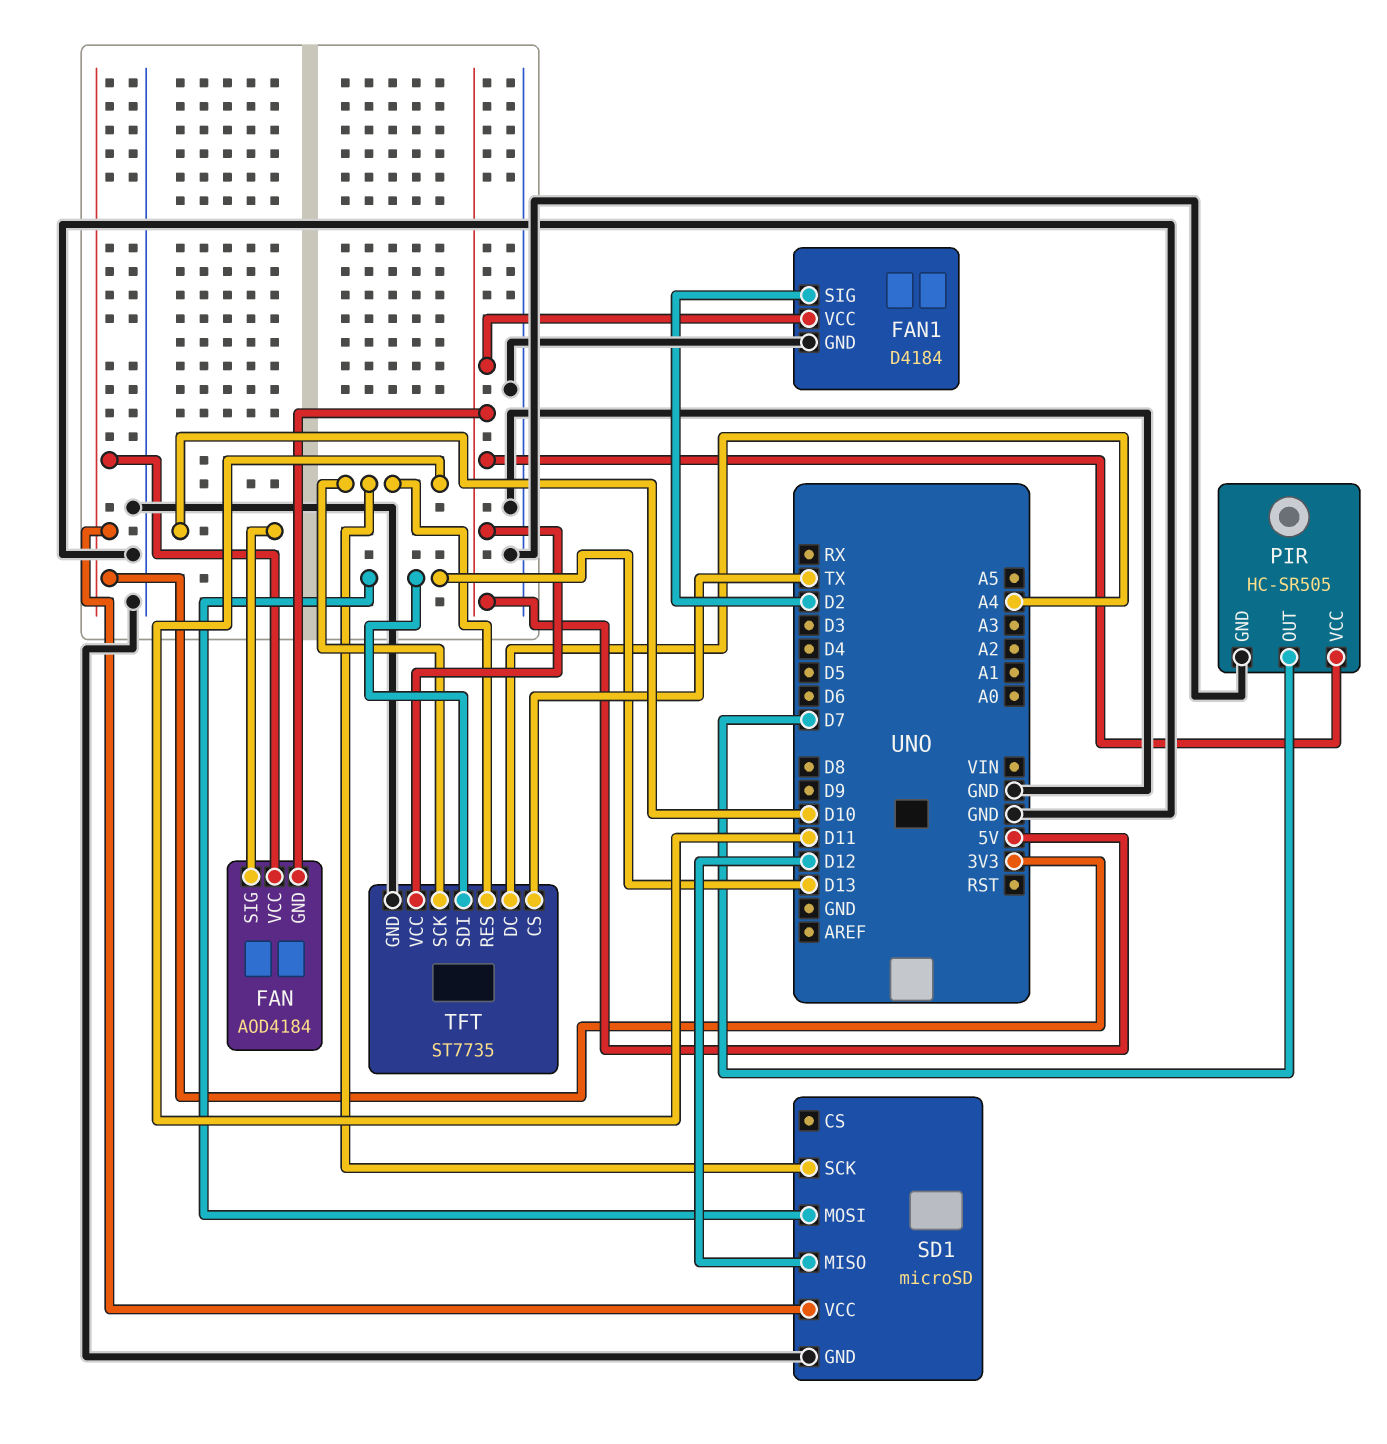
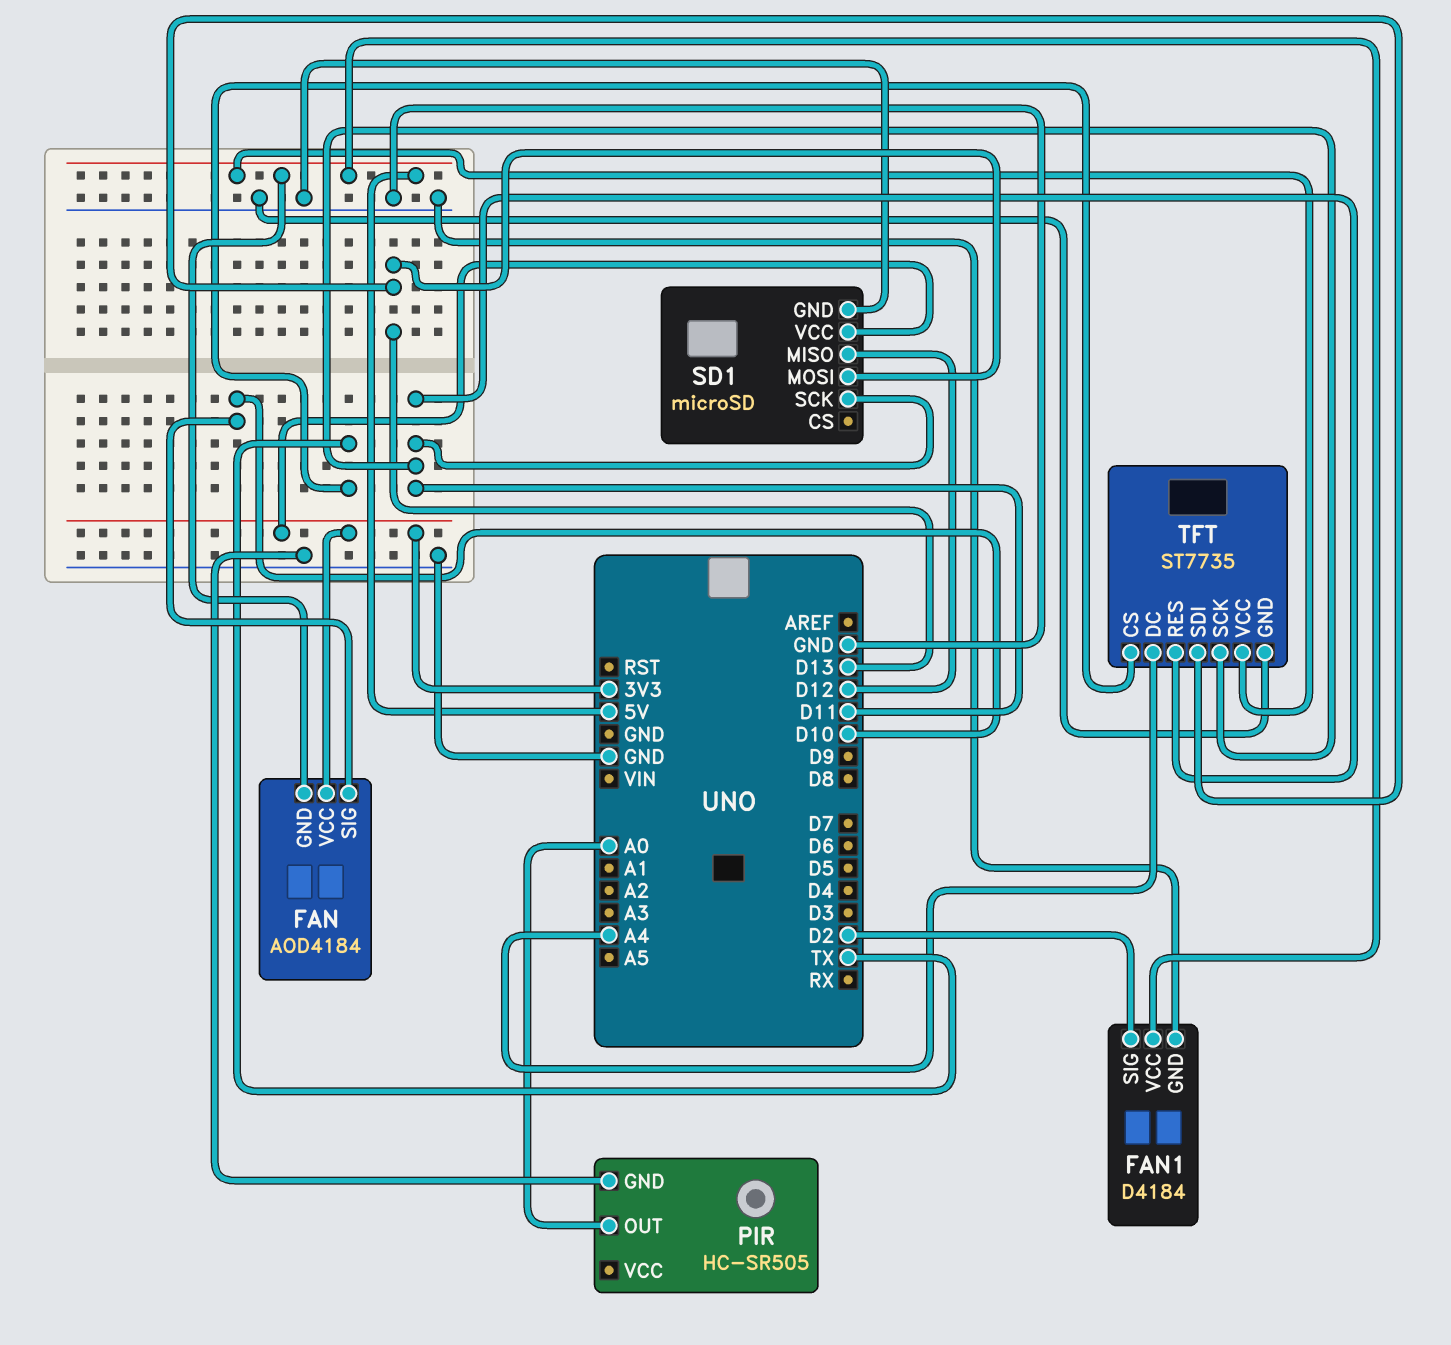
PIR pin OUT: D7 -> A0
PIR pin VCC: 5V -> none

